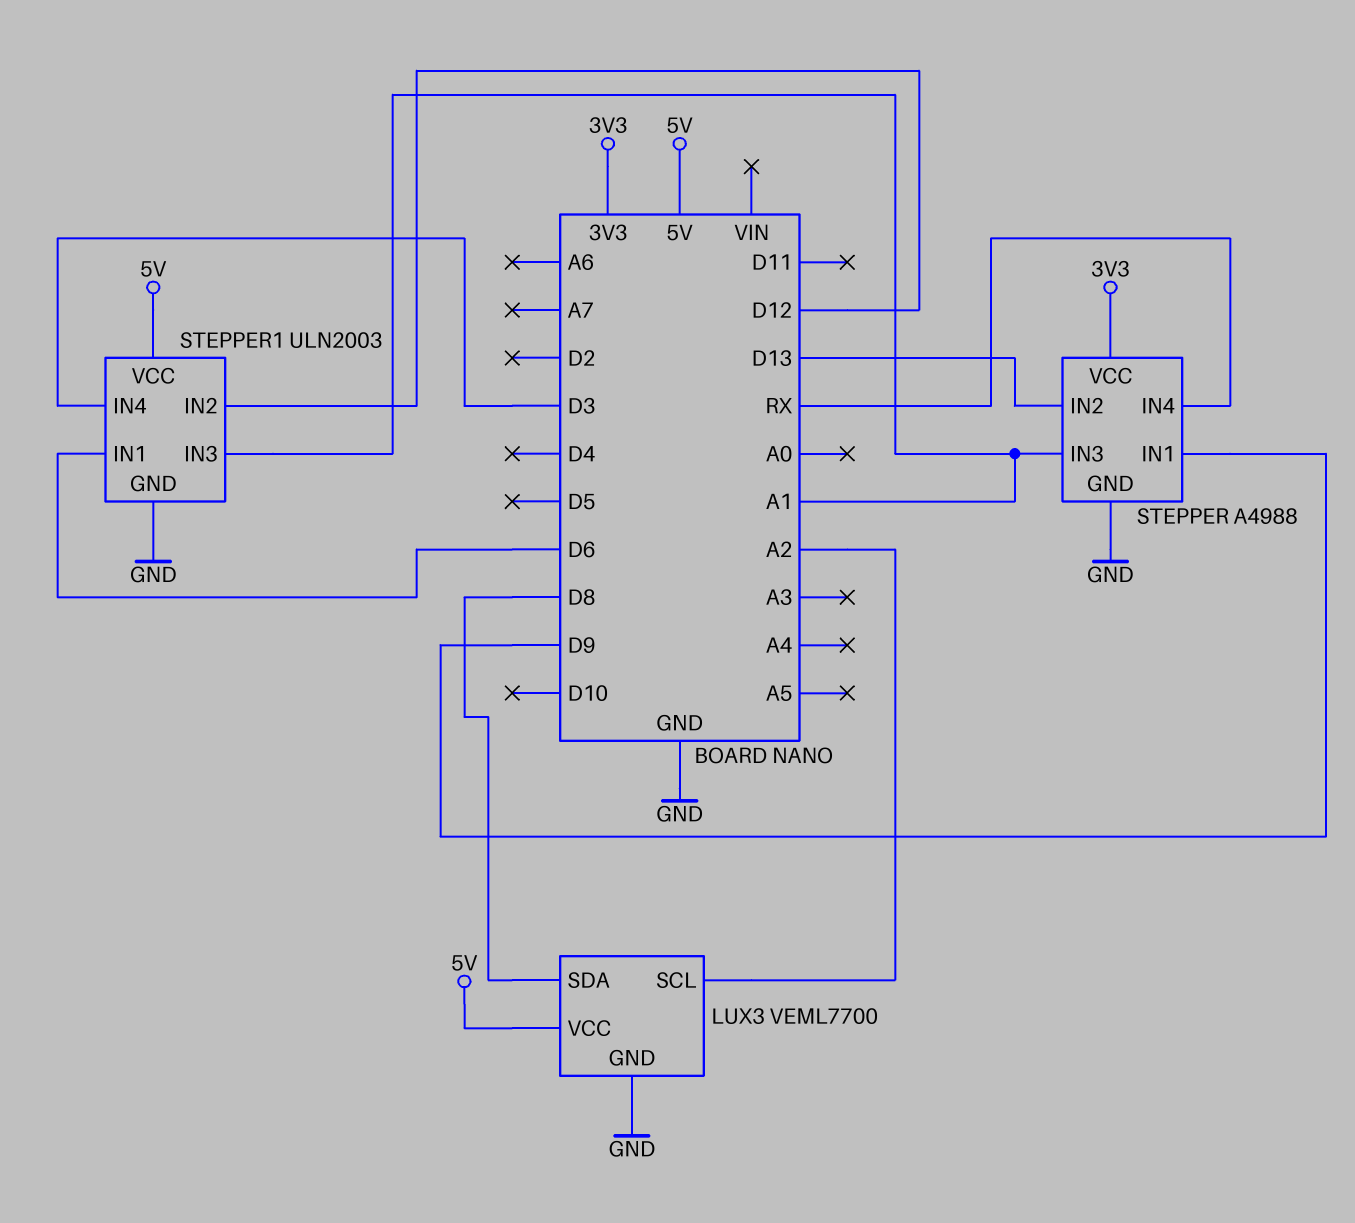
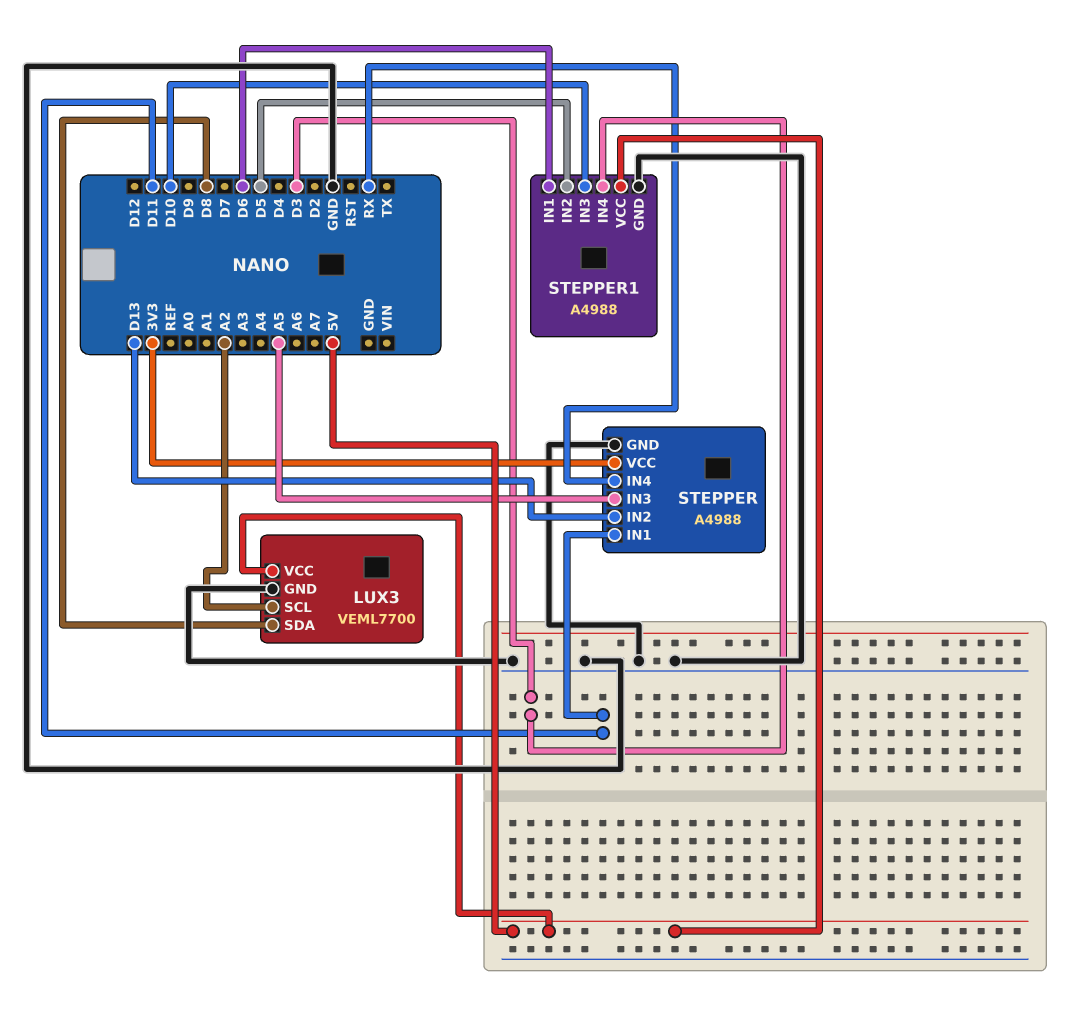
STEPPER pin IN1: D9 -> D11
STEPPER pin IN3: A1 -> A5
STEPPER1: ULN2003 -> A4988
STEPPER1 pin IN2: D12 -> D5
STEPPER1 pin IN3: A1 -> D10

